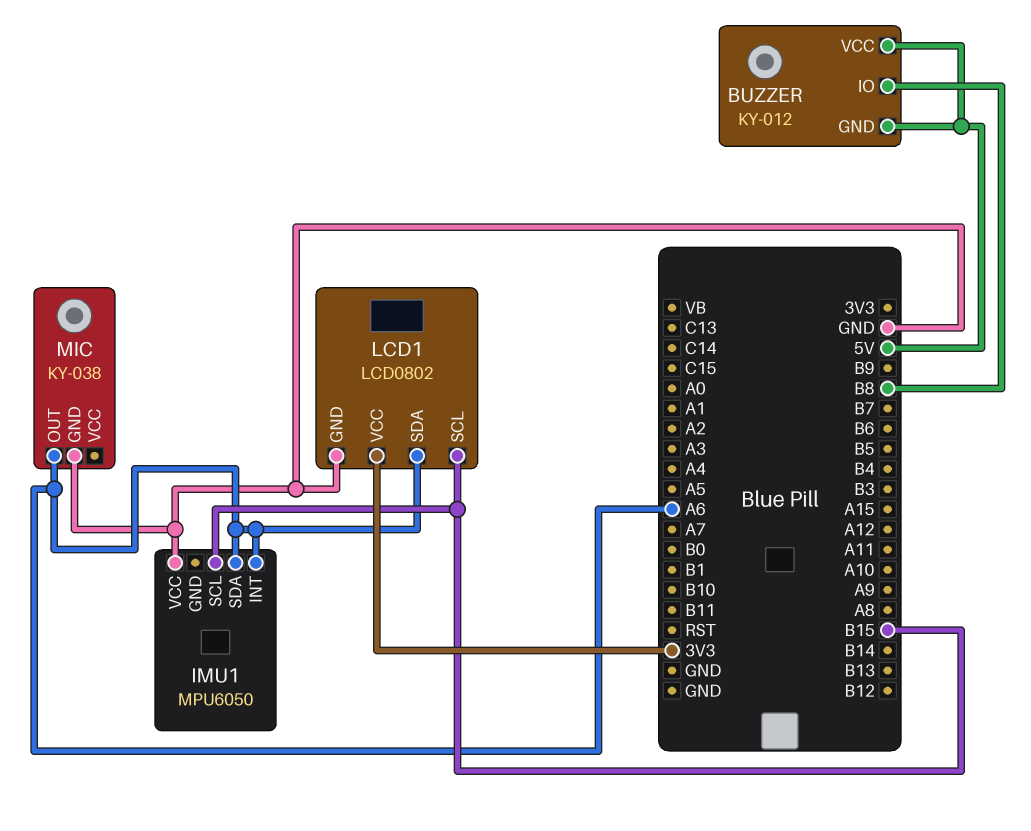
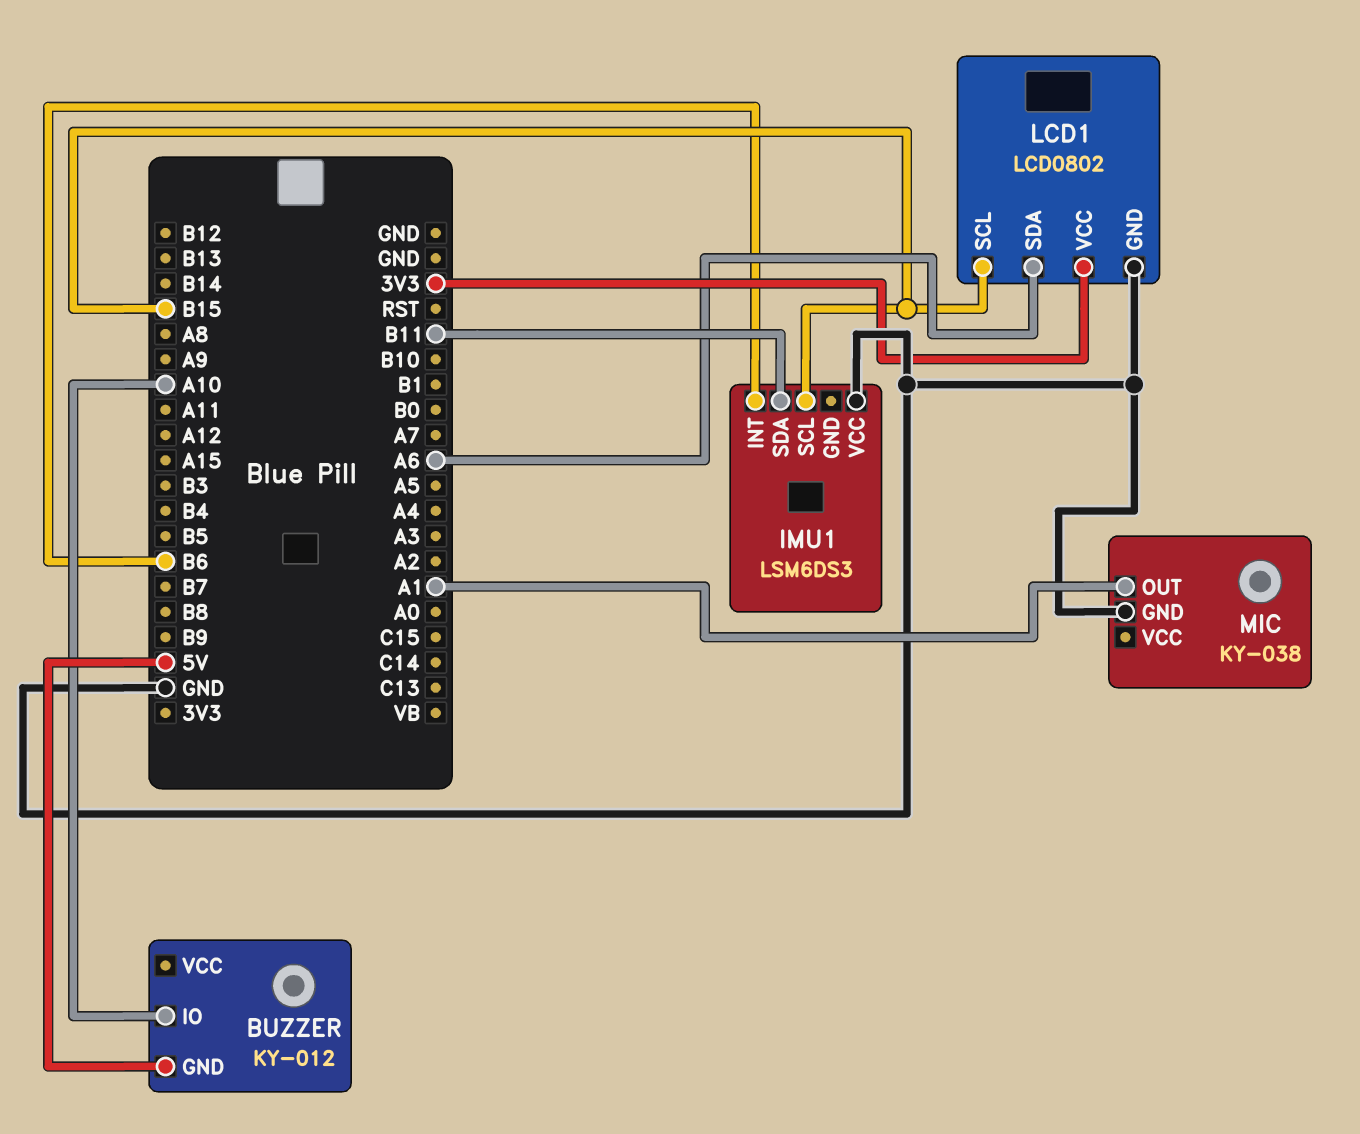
BUZZER pin IO: B8 -> A10
BUZZER pin VCC: 5V -> none
IMU1: MPU6050 -> LSM6DS3
IMU1 pin INT: A6 -> B6
IMU1 pin SDA: A6 -> B11
MIC pin OUT: A6 -> A1

